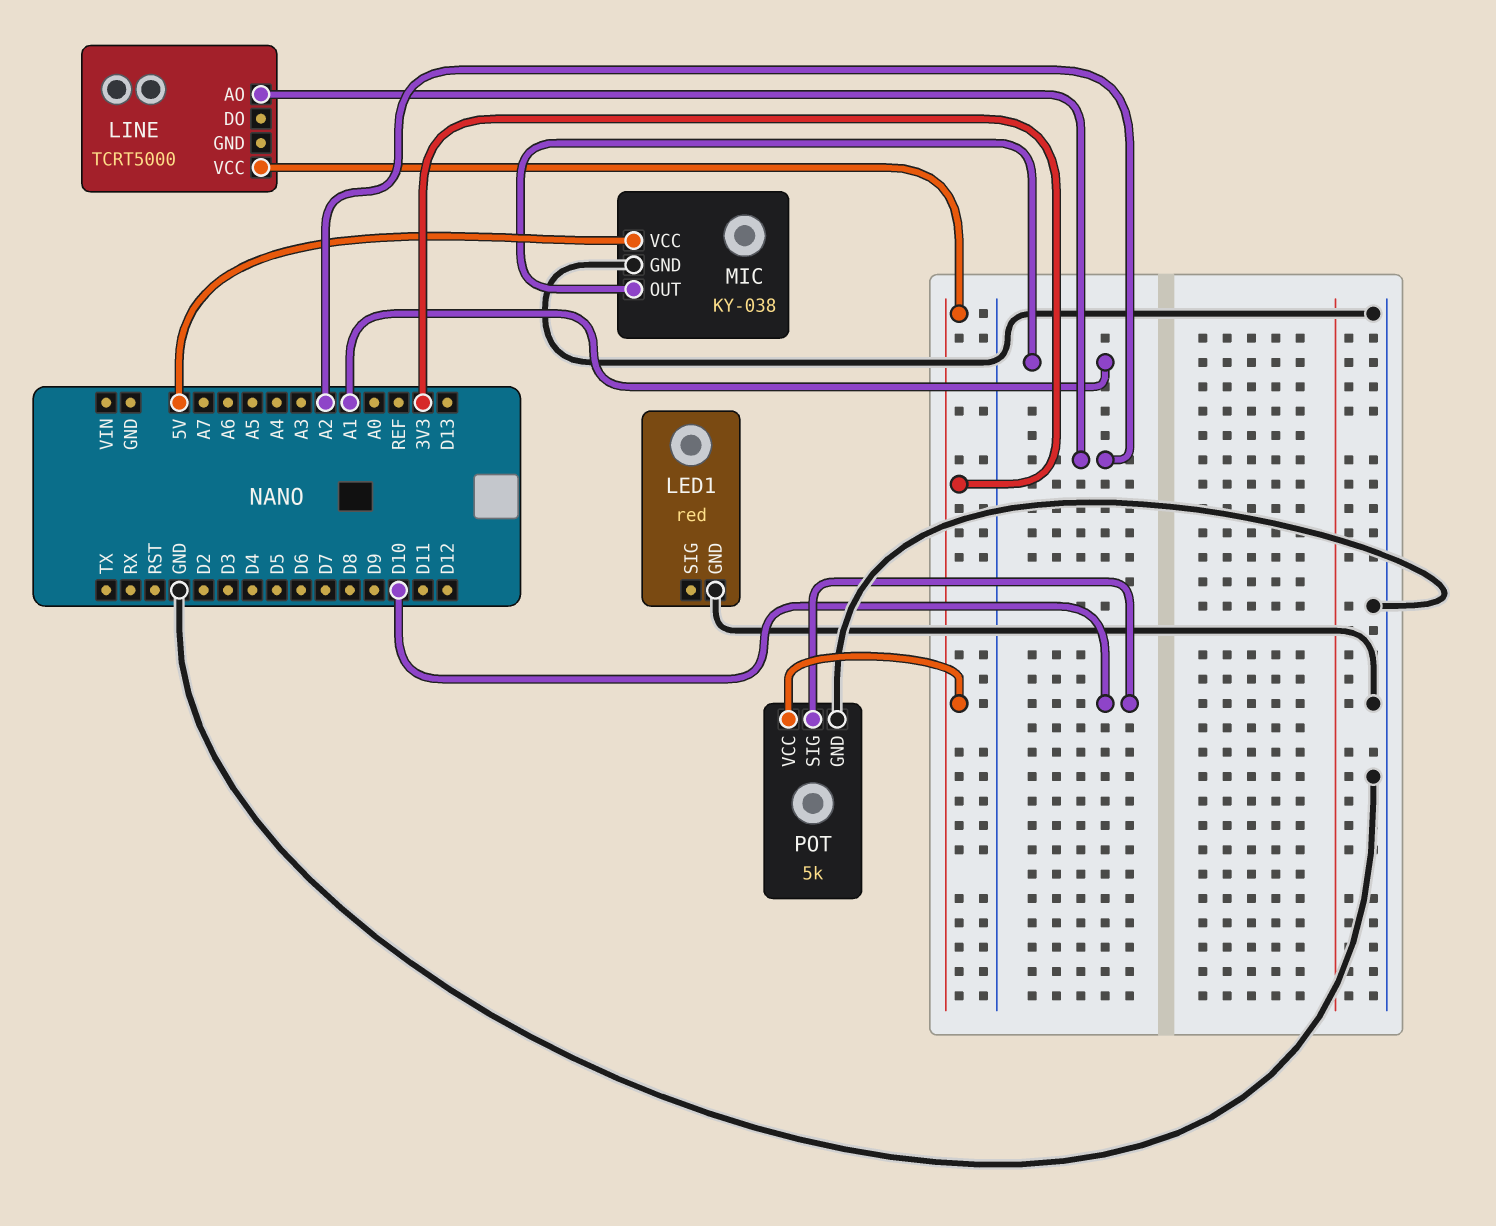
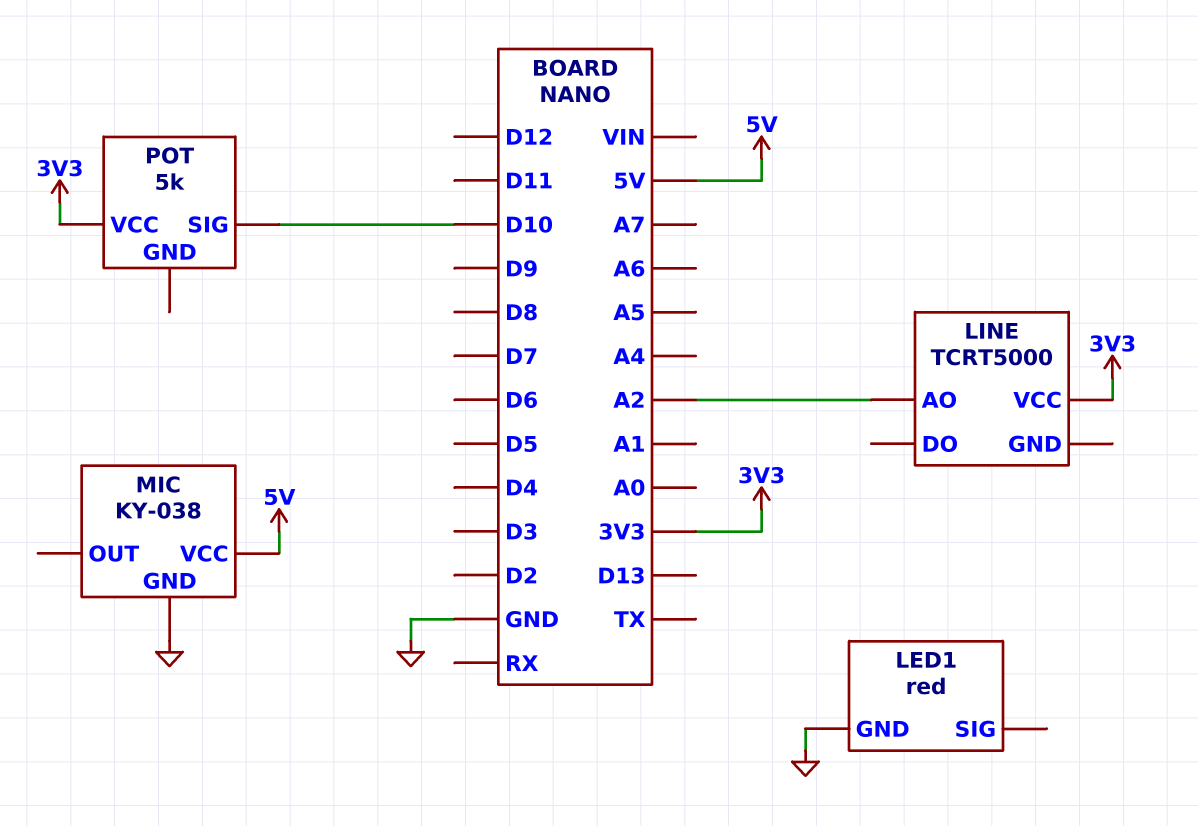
MIC pin OUT: A1 -> none
POT pin GND: GND -> none

